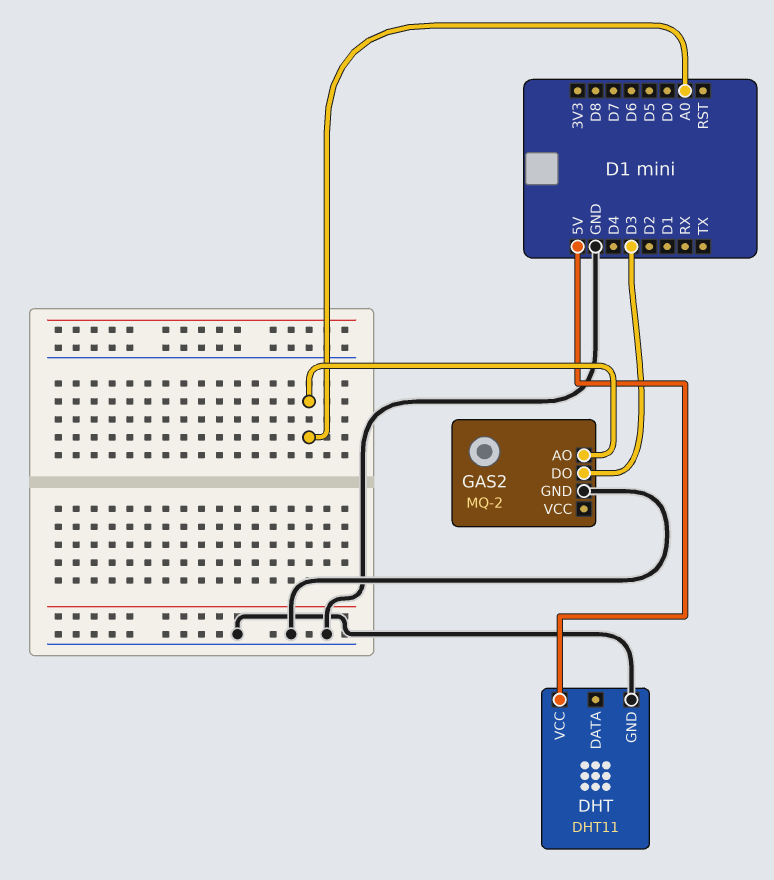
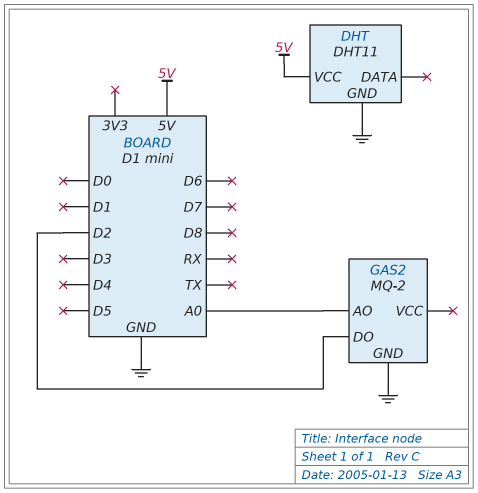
GAS2 pin DO: D3 -> D2

